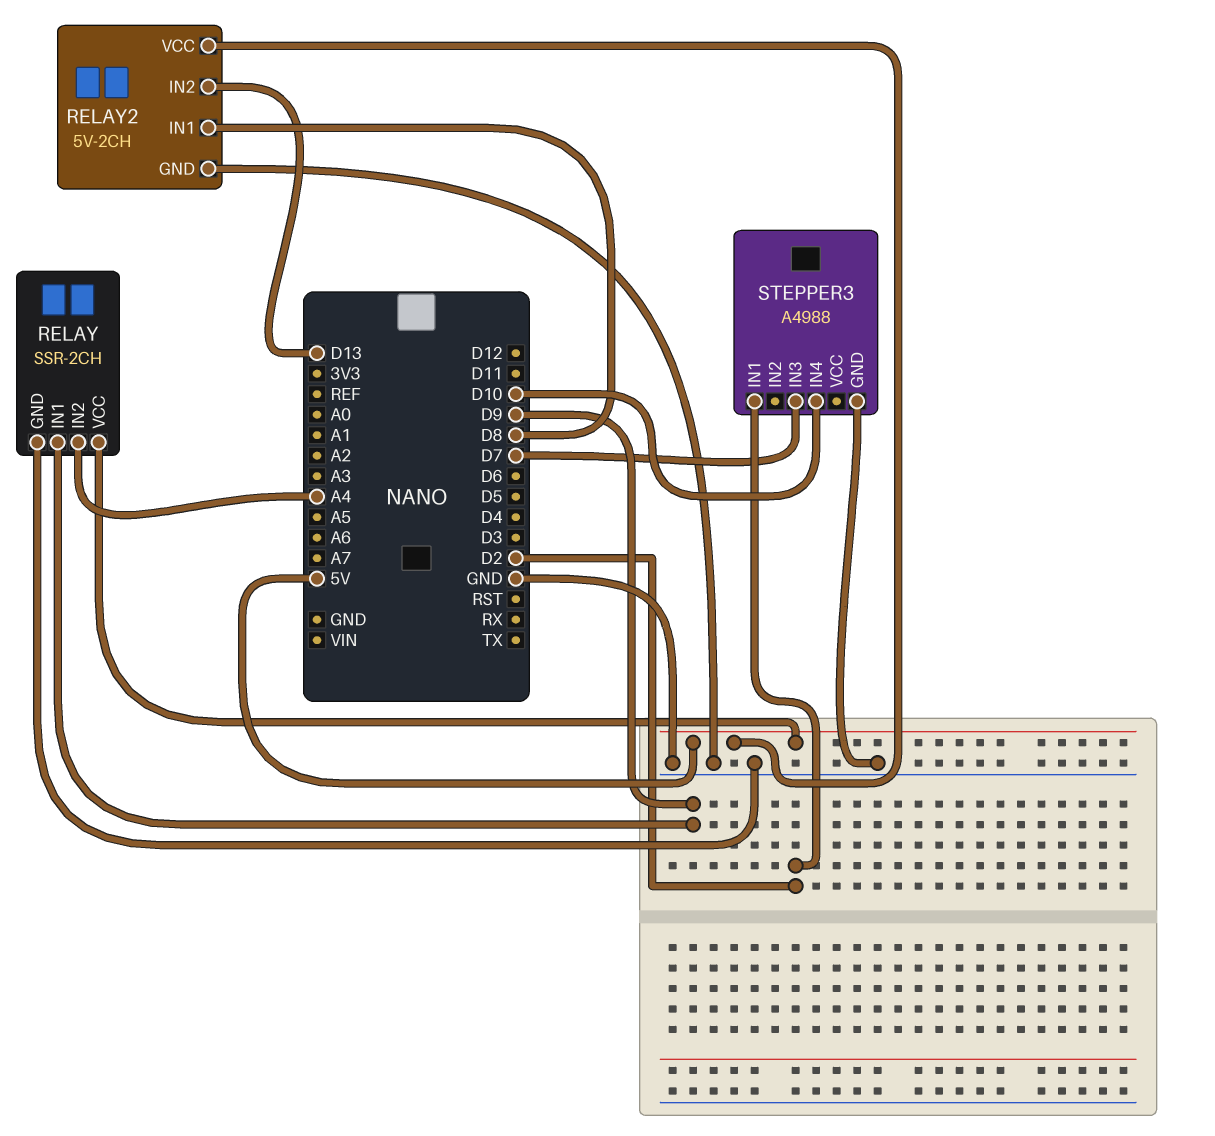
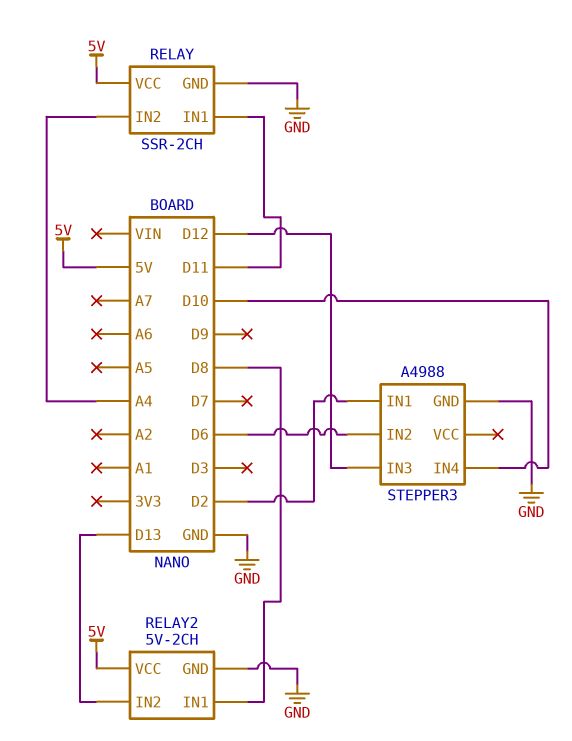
RELAY pin IN1: D9 -> D11
STEPPER3 pin IN2: none -> D6
STEPPER3 pin IN3: D7 -> D12

